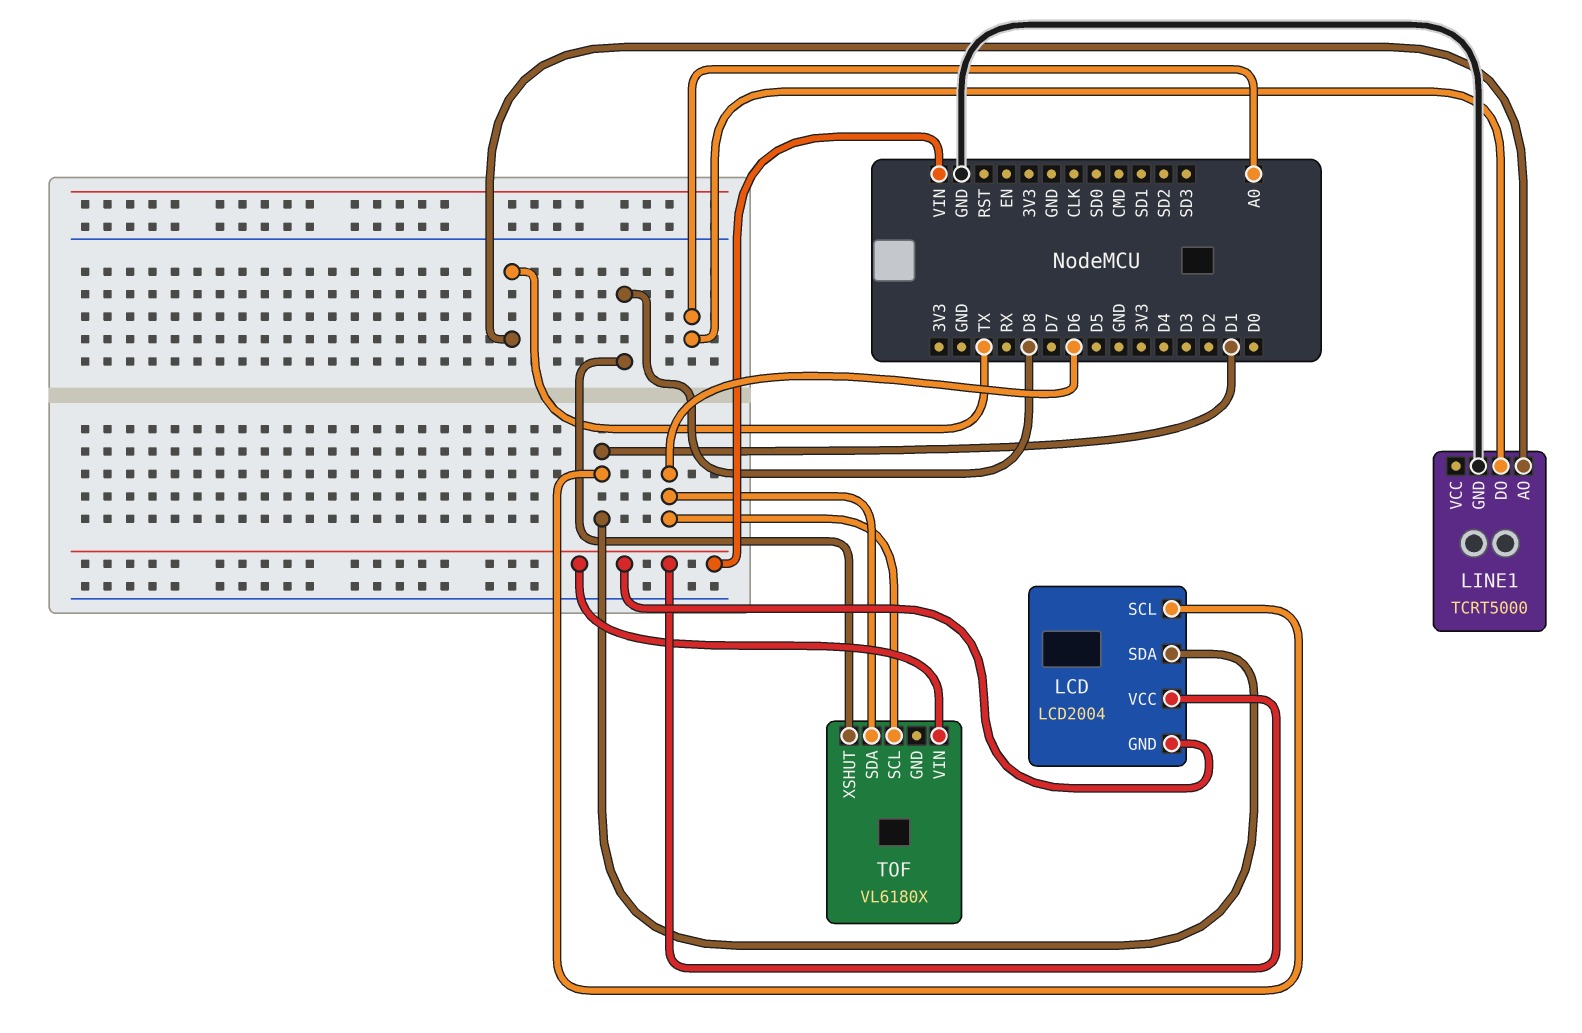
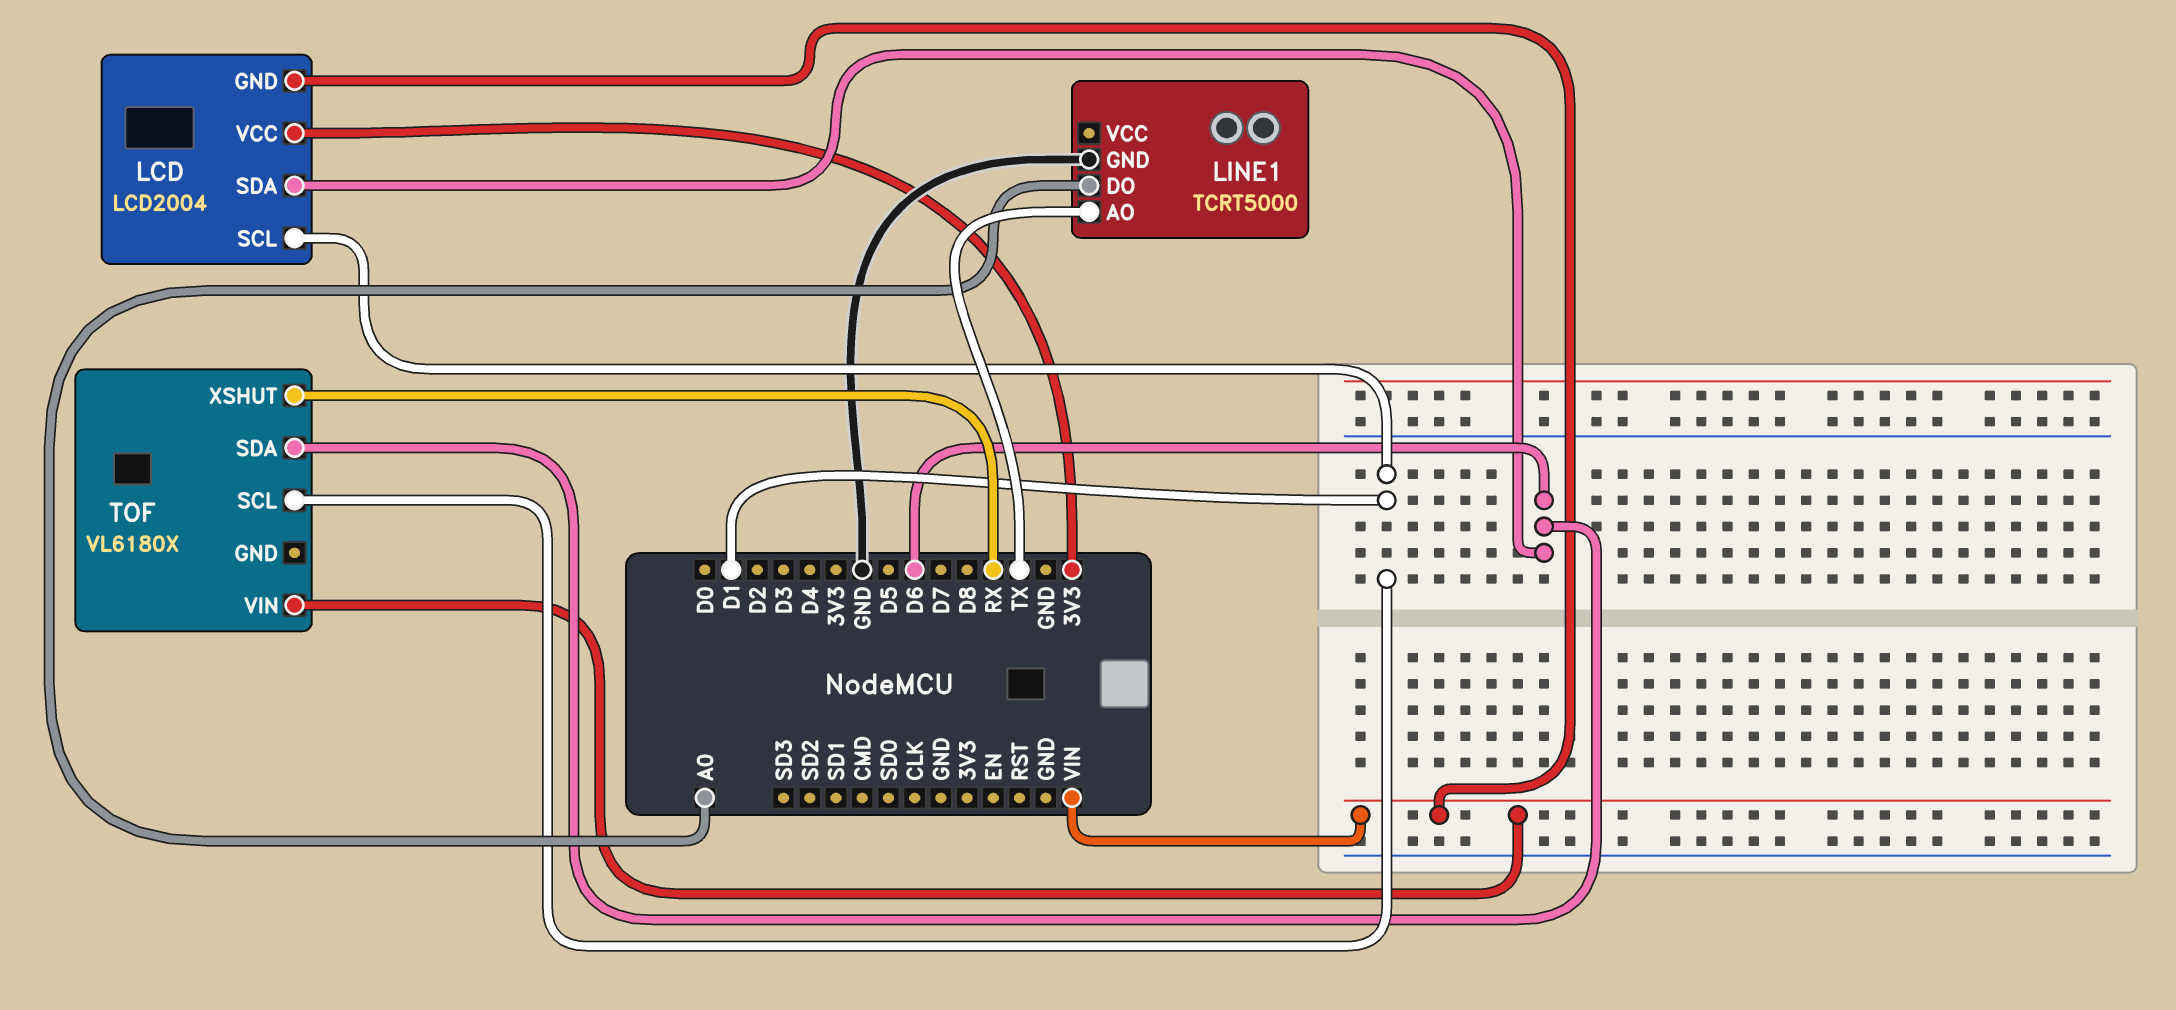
LCD pin SDA: D1 -> D6
LCD pin VCC: VIN -> 3V3
TOF pin SCL: D6 -> D1
TOF pin XSHUT: D8 -> RX

